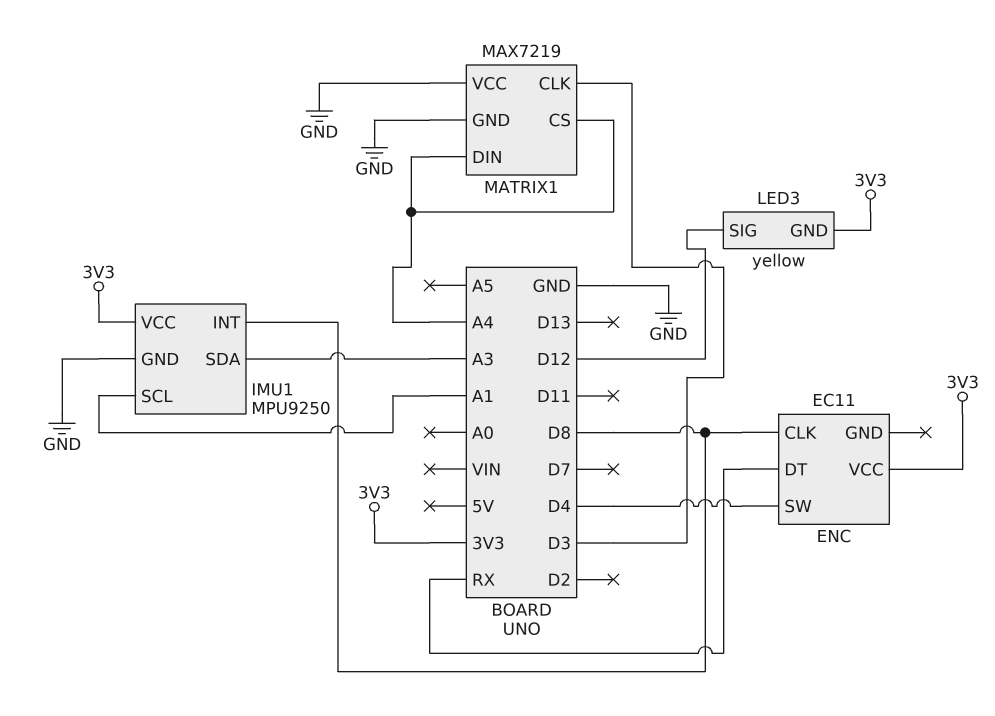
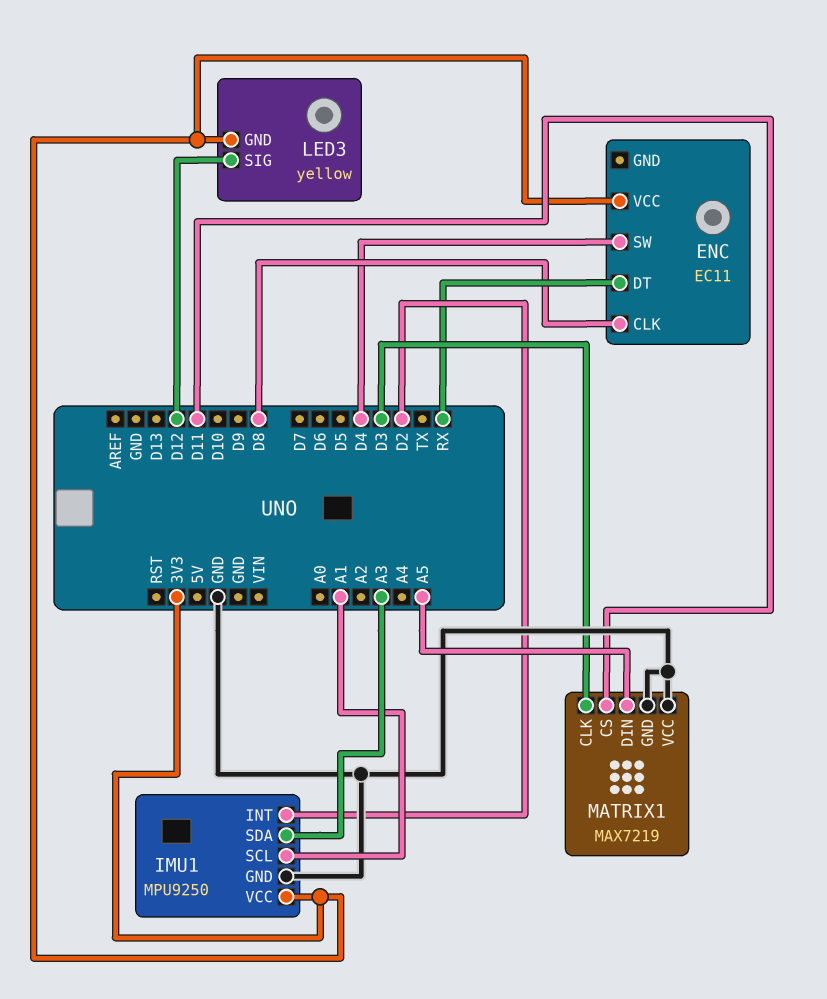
IMU1 pin INT: D8 -> D2
MATRIX1 pin CS: A4 -> D11
MATRIX1 pin DIN: A4 -> A5

